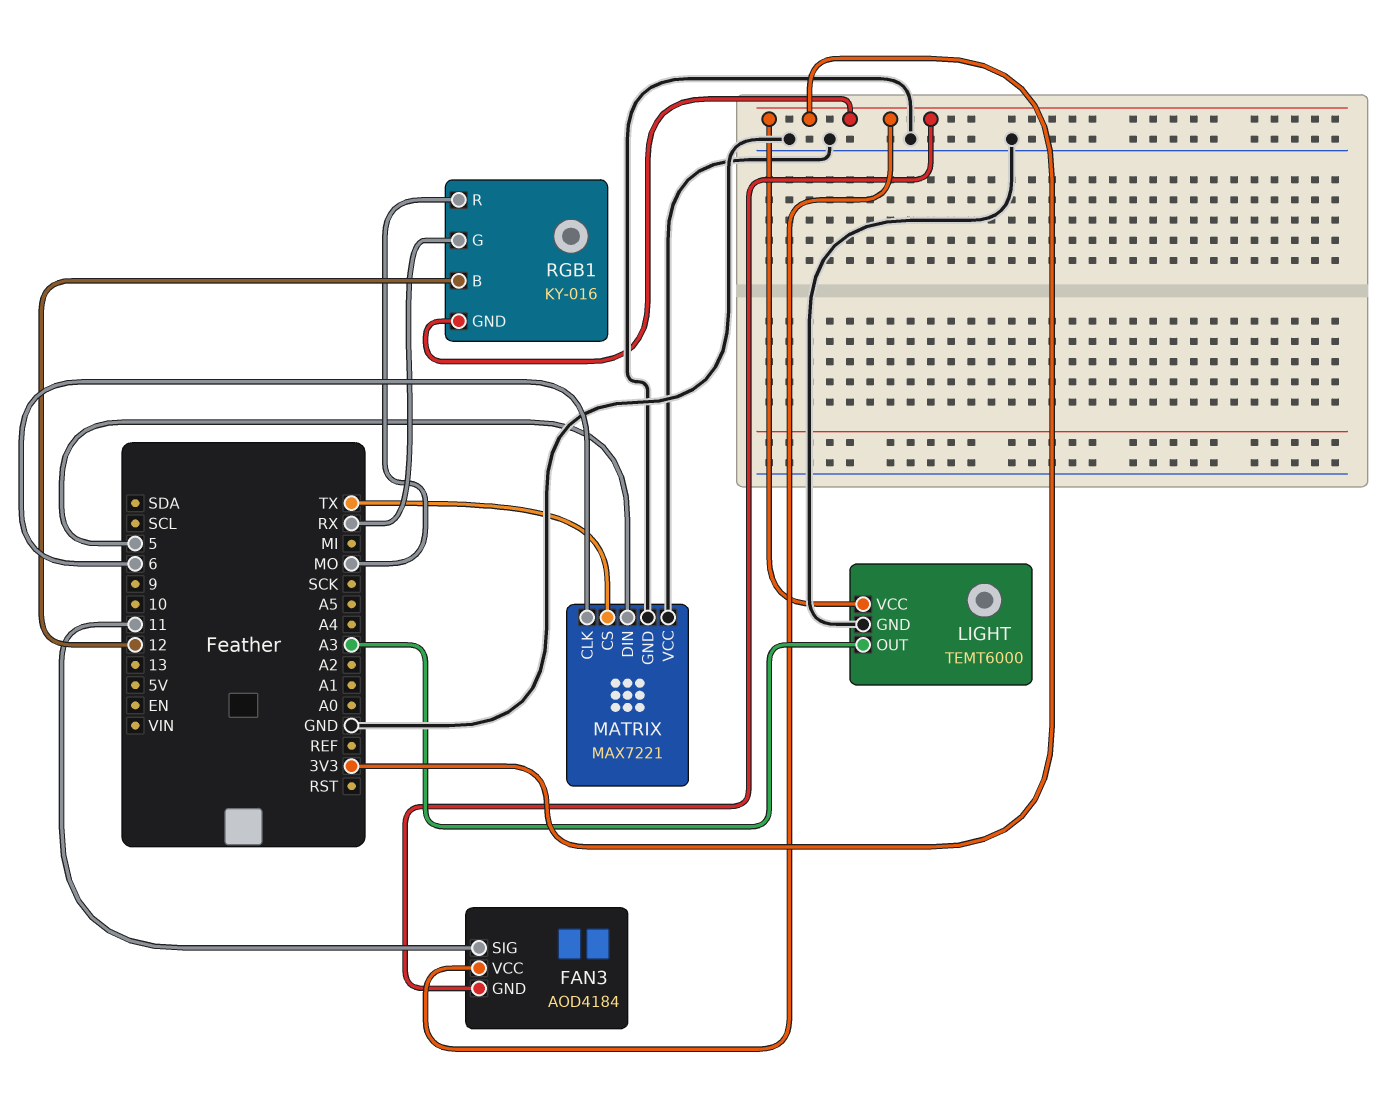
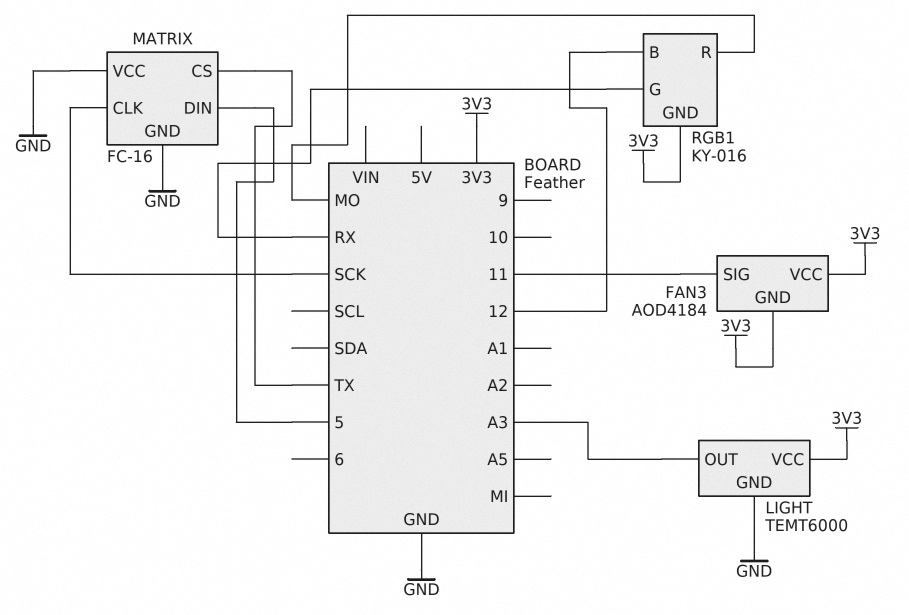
MATRIX: MAX7221 -> FC-16
MATRIX pin CLK: 6 -> SCK

